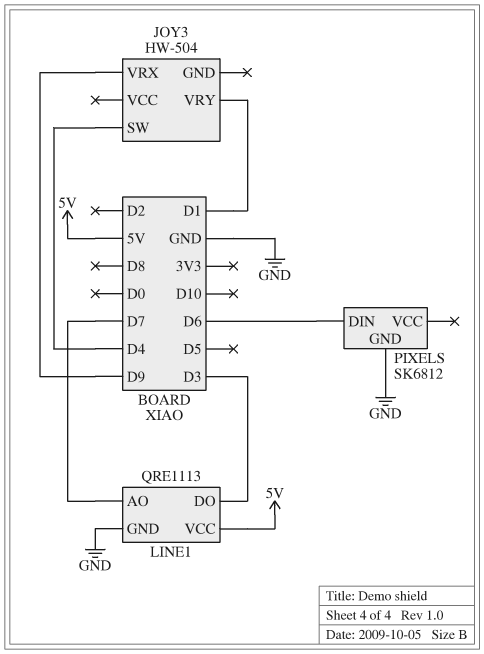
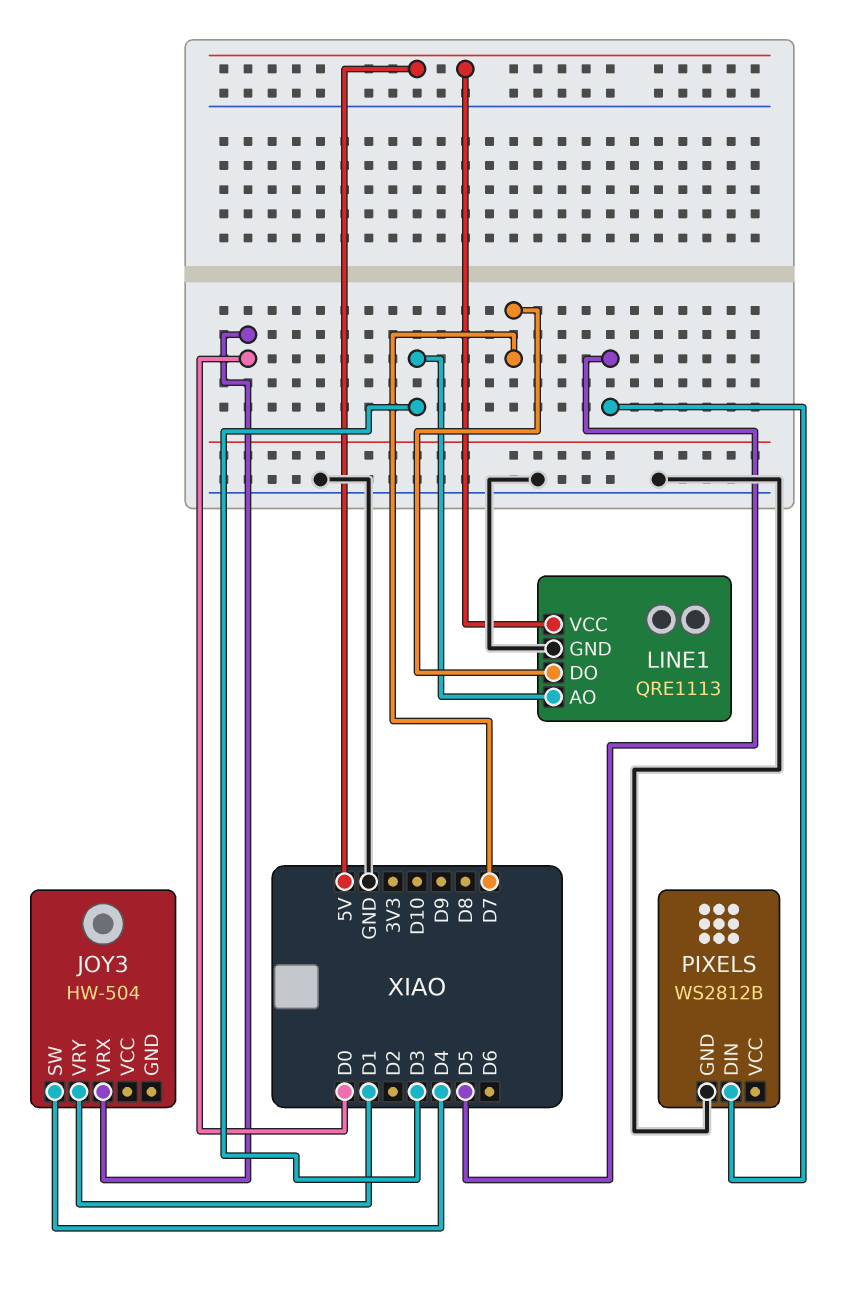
JOY3 pin VRX: D9 -> D0
LINE1 pin AO: D7 -> D3
LINE1 pin DO: D3 -> D7
PIXELS: SK6812 -> WS2812B
PIXELS pin DIN: D6 -> D5

